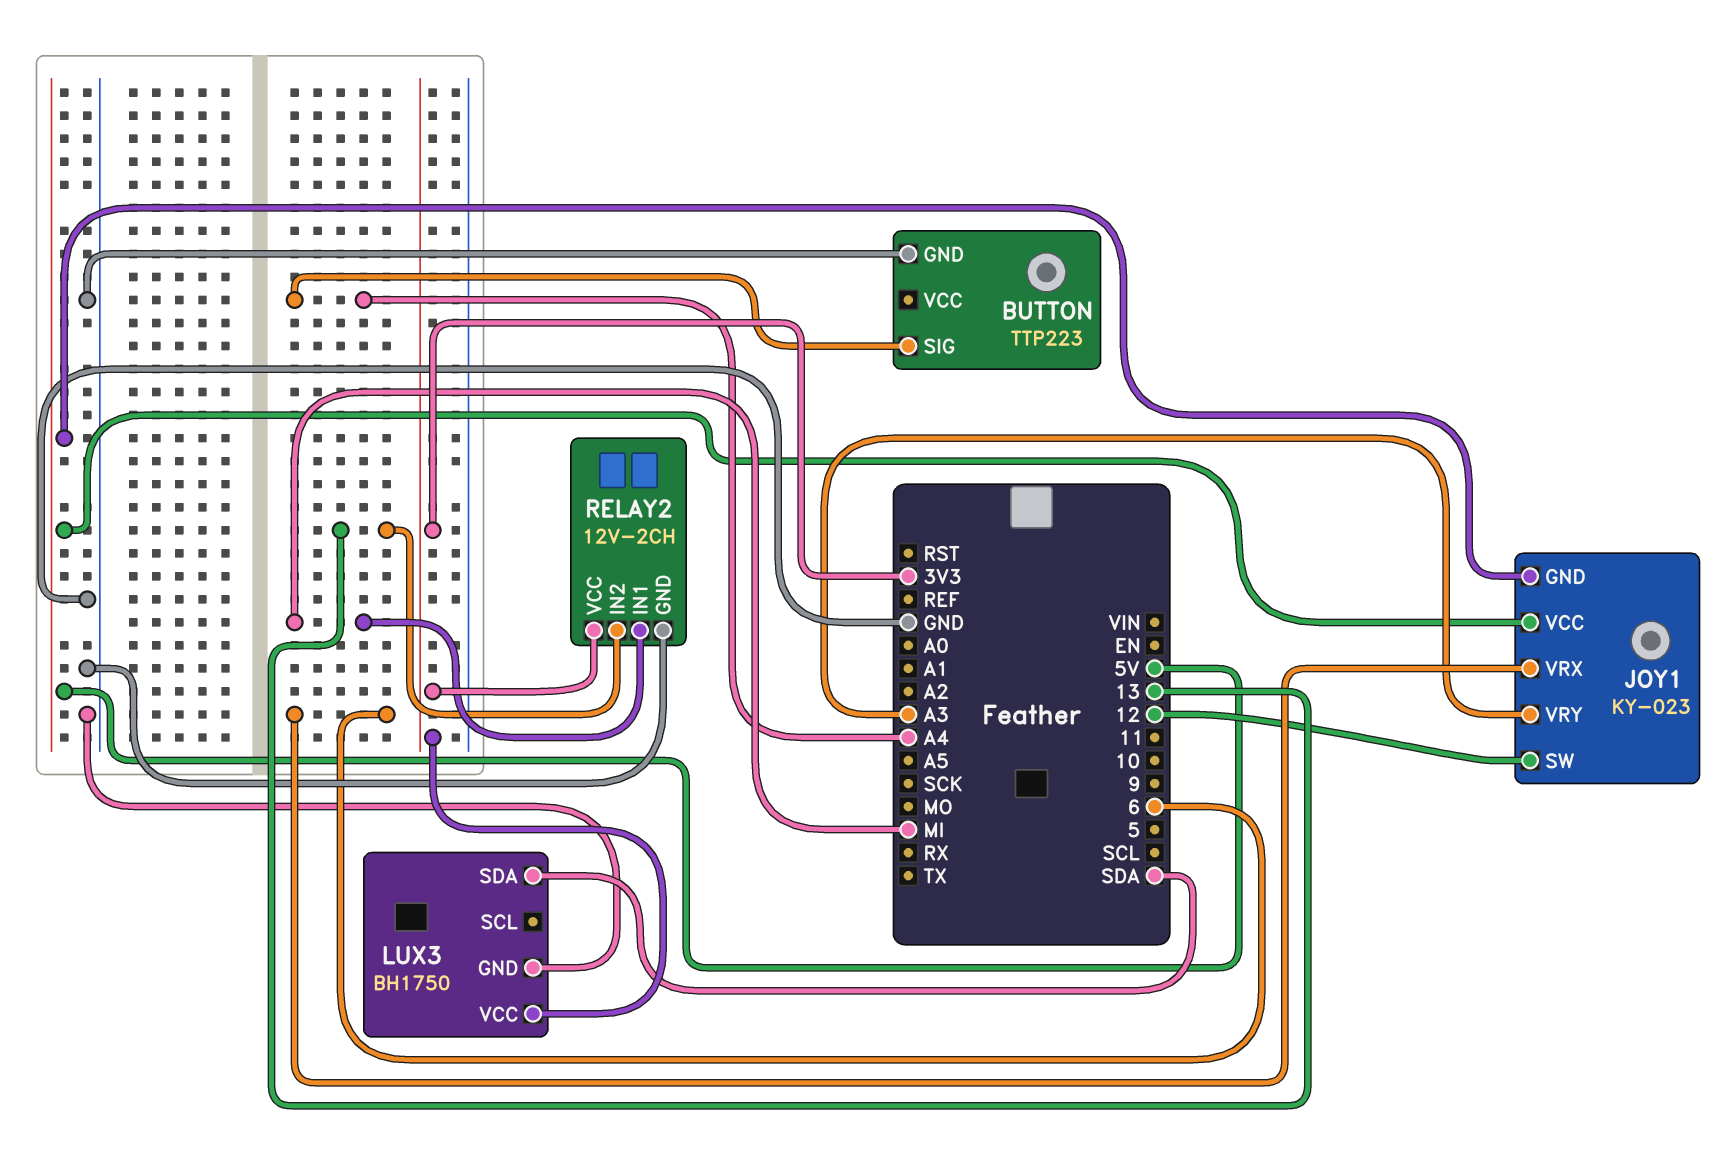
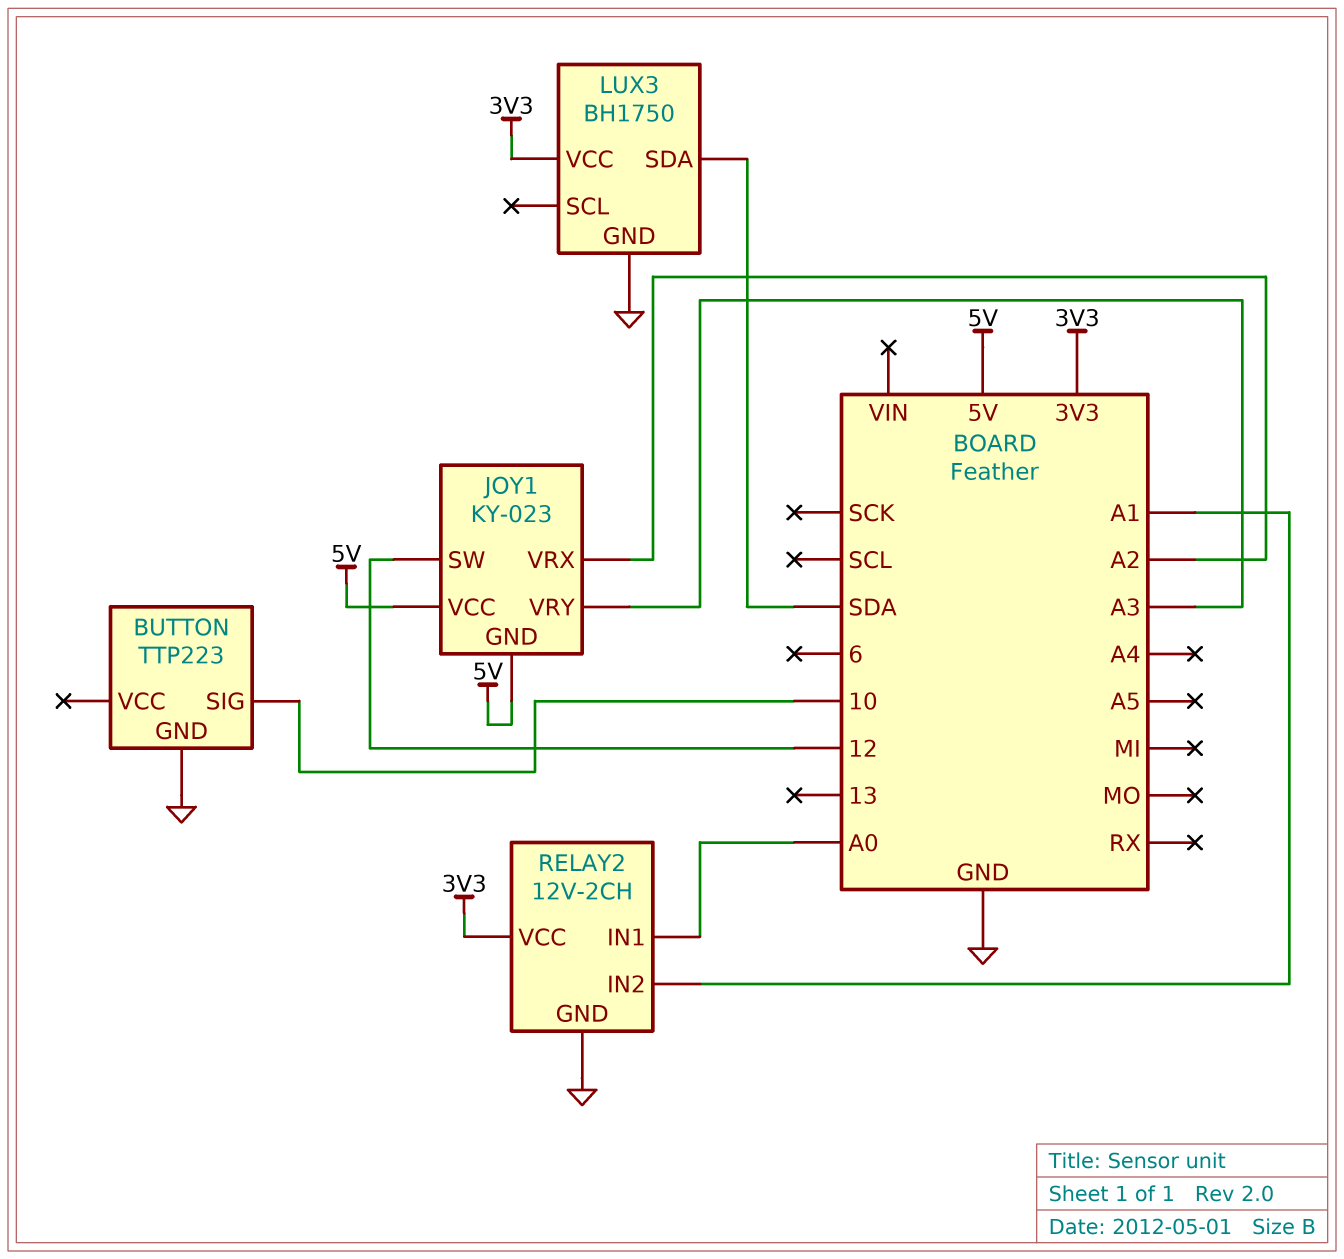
BUTTON pin SIG: A4 -> 10
JOY1 pin VRX: 6 -> A2
RELAY2 pin IN1: MI -> A0
RELAY2 pin IN2: 13 -> A1

